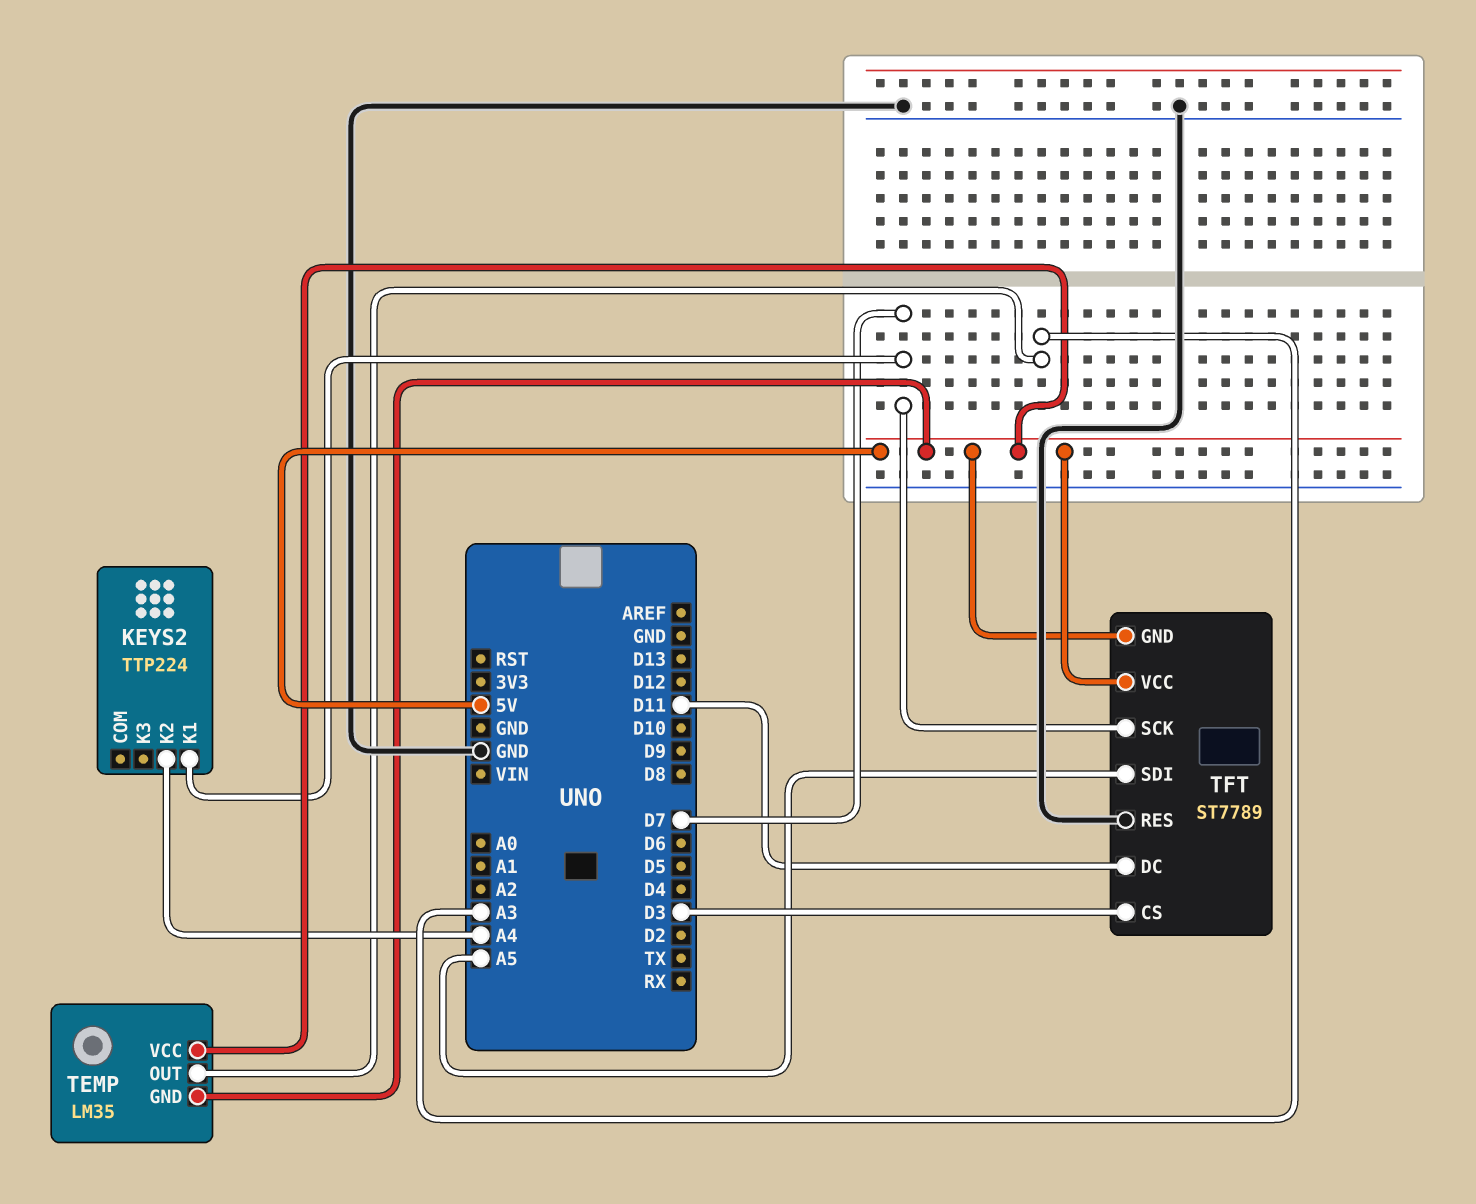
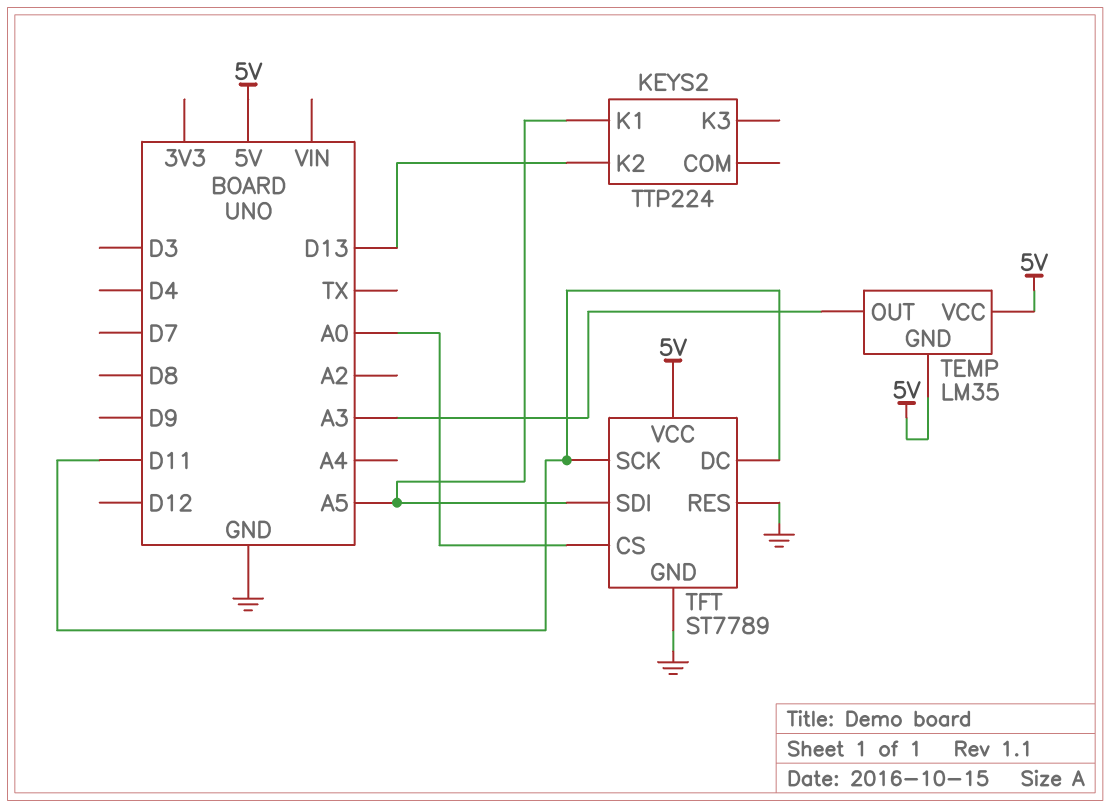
KEYS2 pin K1: D7 -> A5
KEYS2 pin K2: A4 -> D13
TFT pin CS: D3 -> A0
TFT pin GND: 5V -> GND
TFT pin SCK: D7 -> D11

